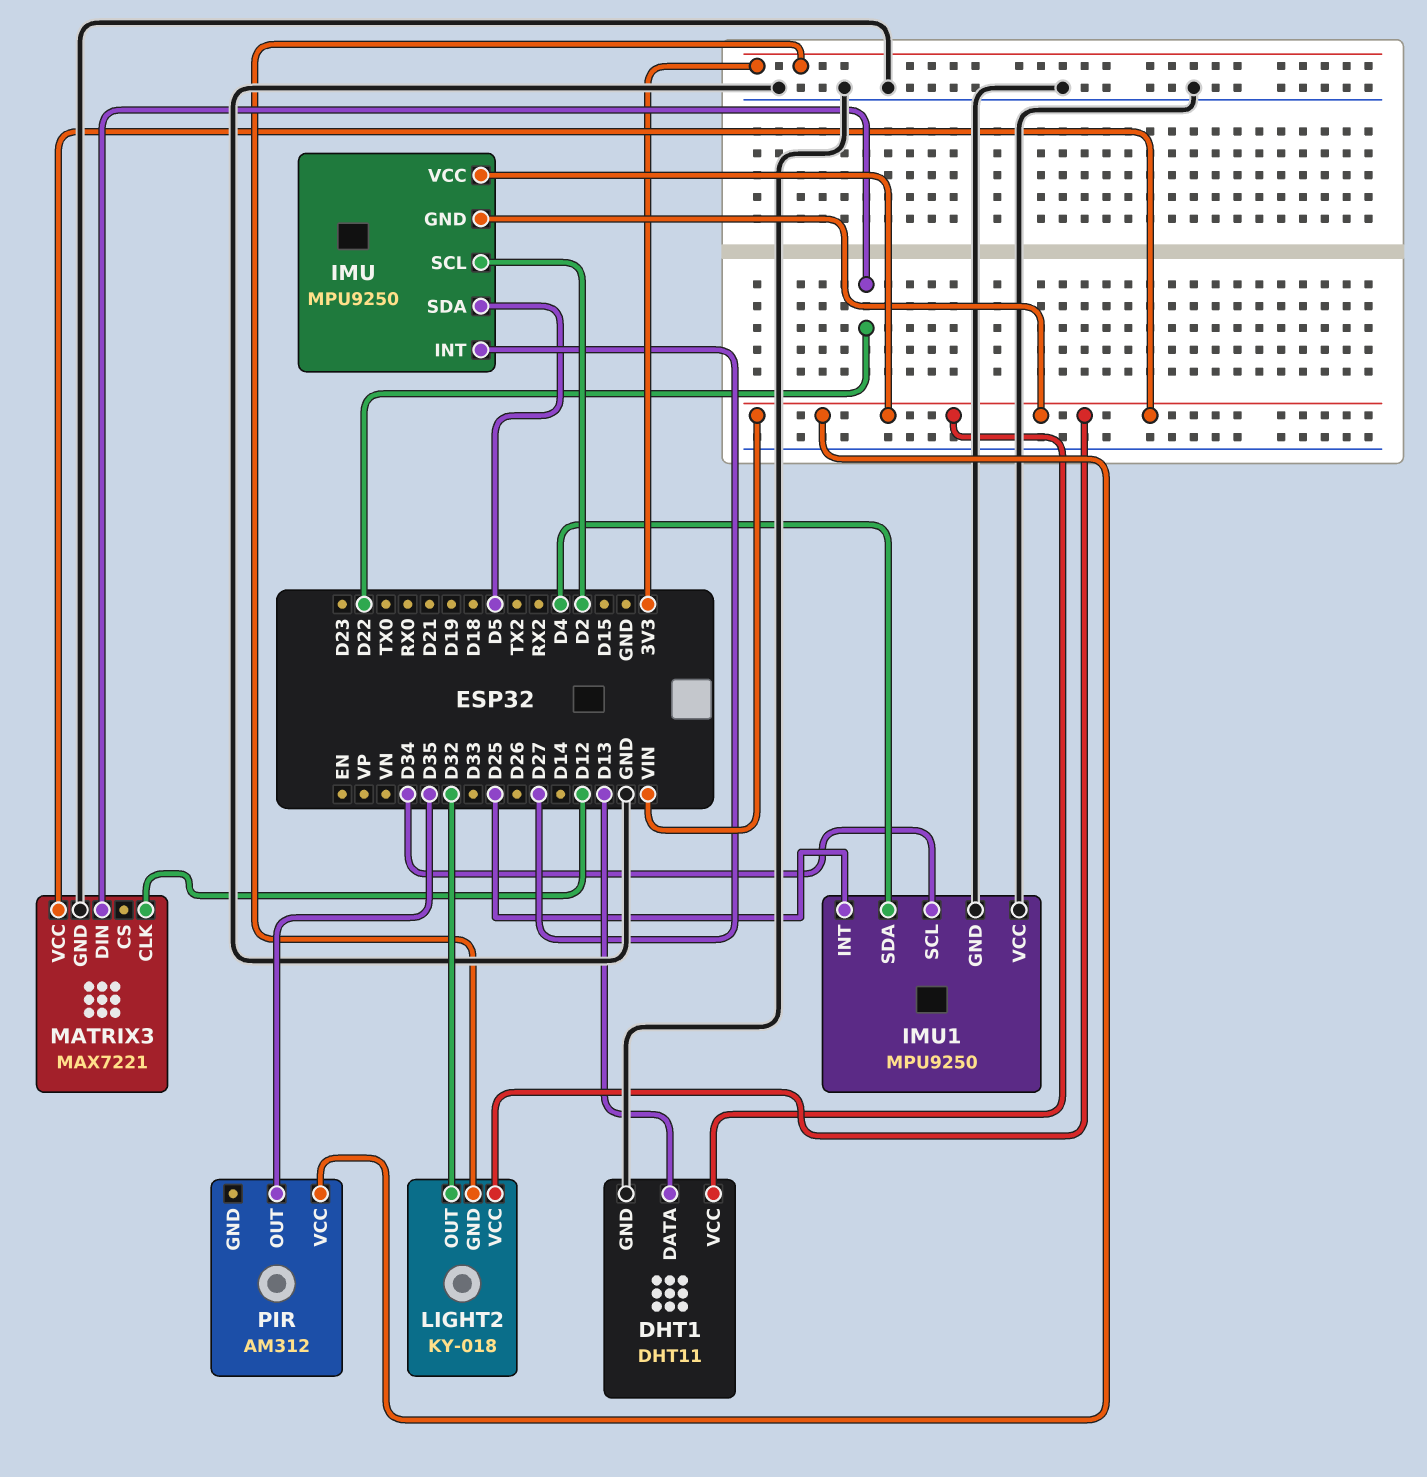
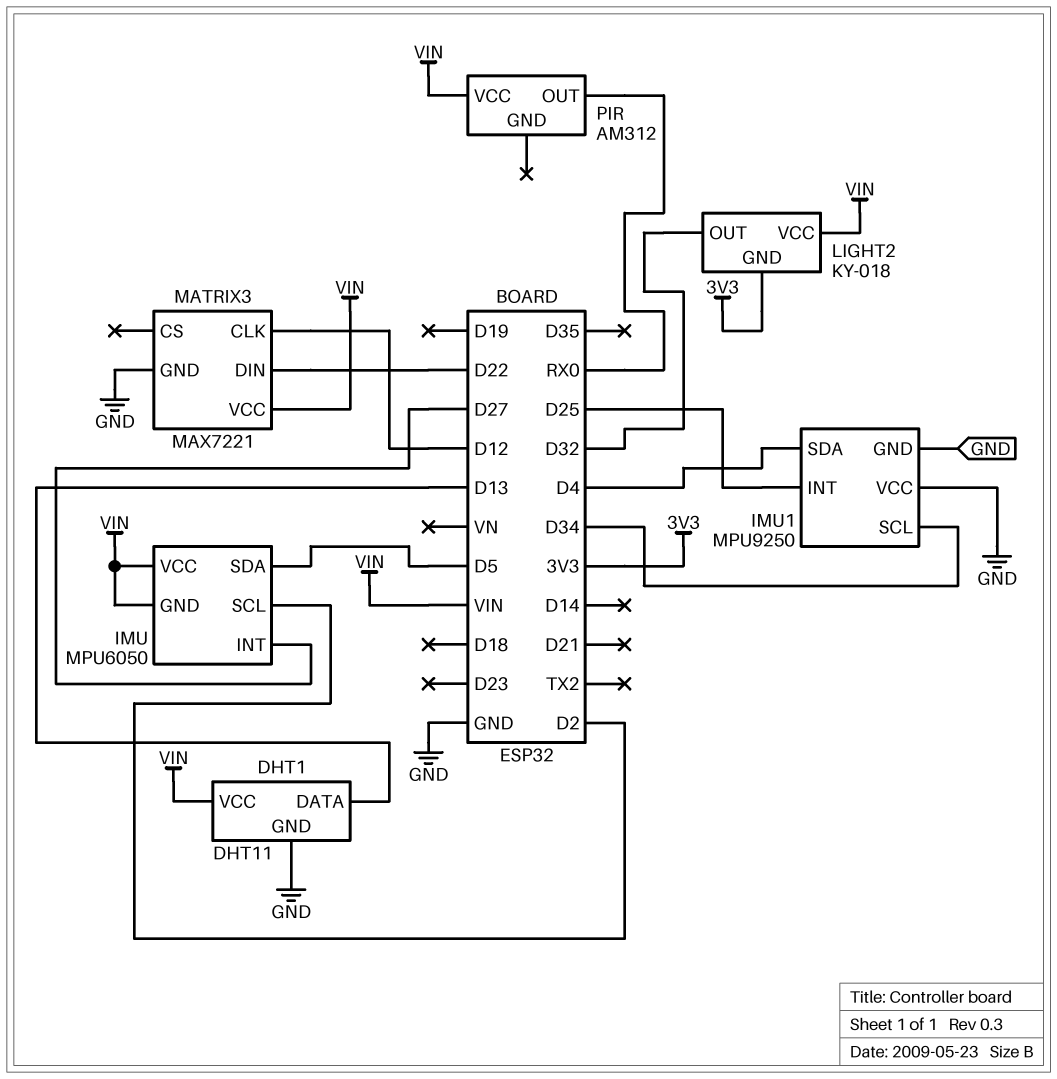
IMU: MPU9250 -> MPU6050
PIR pin OUT: D35 -> RX0

